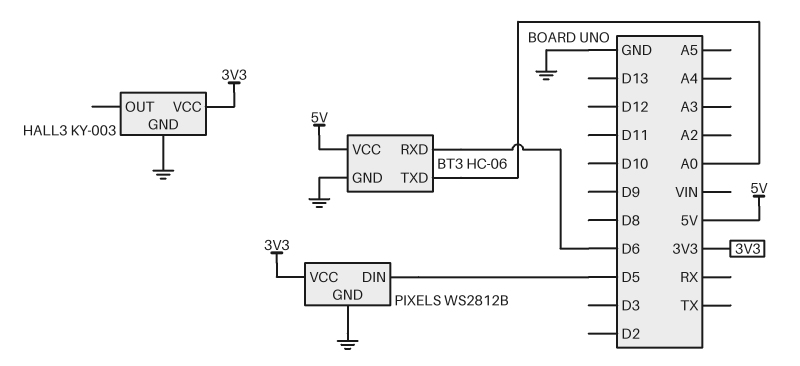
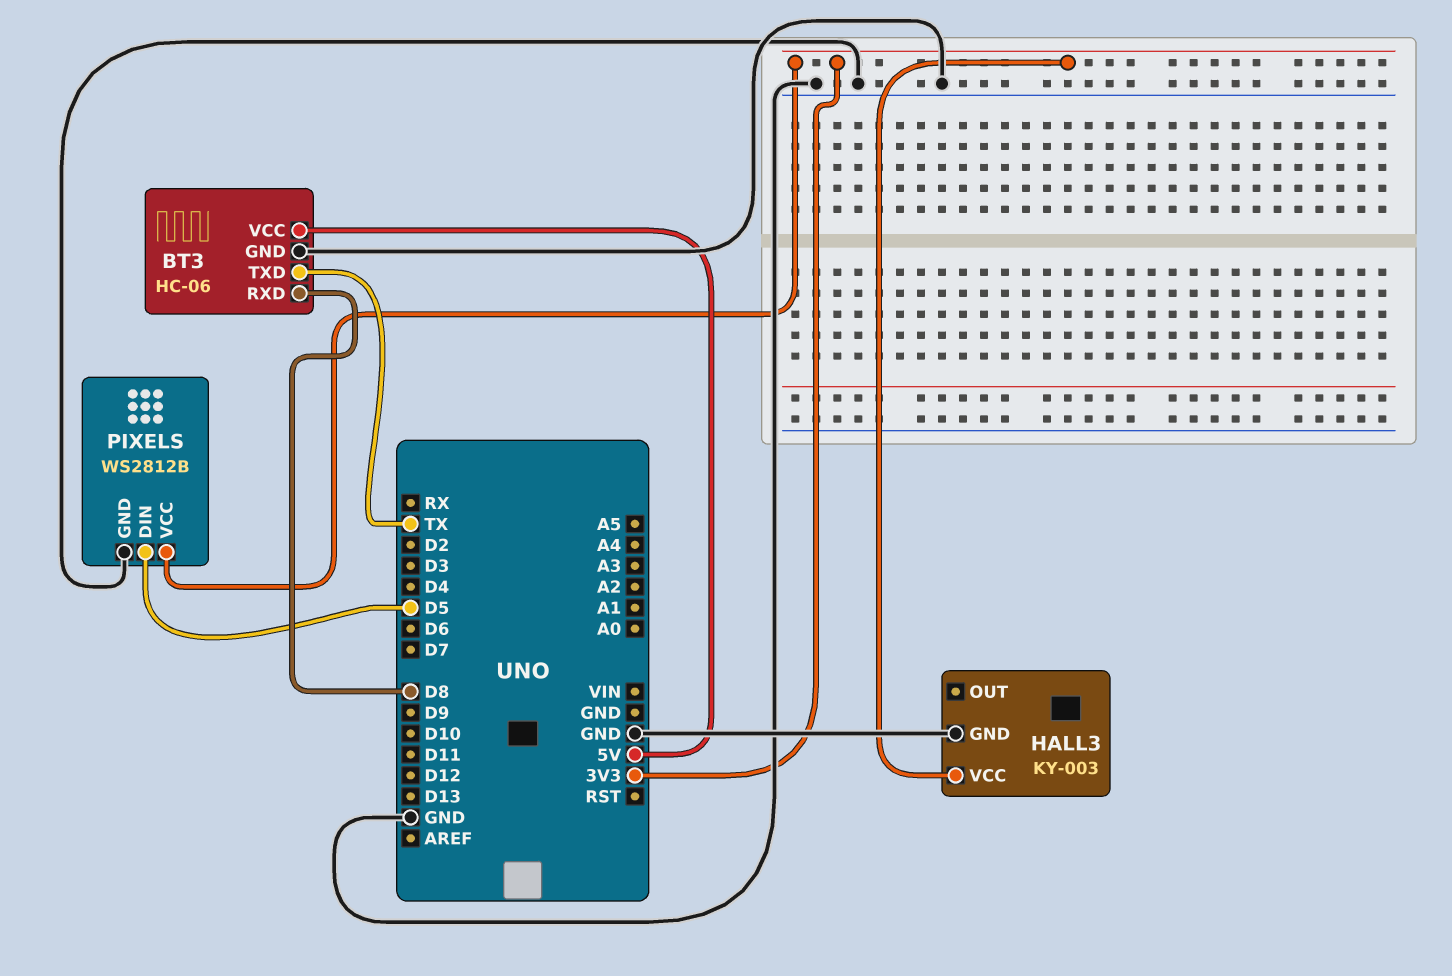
BT3 pin RXD: D6 -> D8
BT3 pin TXD: A0 -> TX

